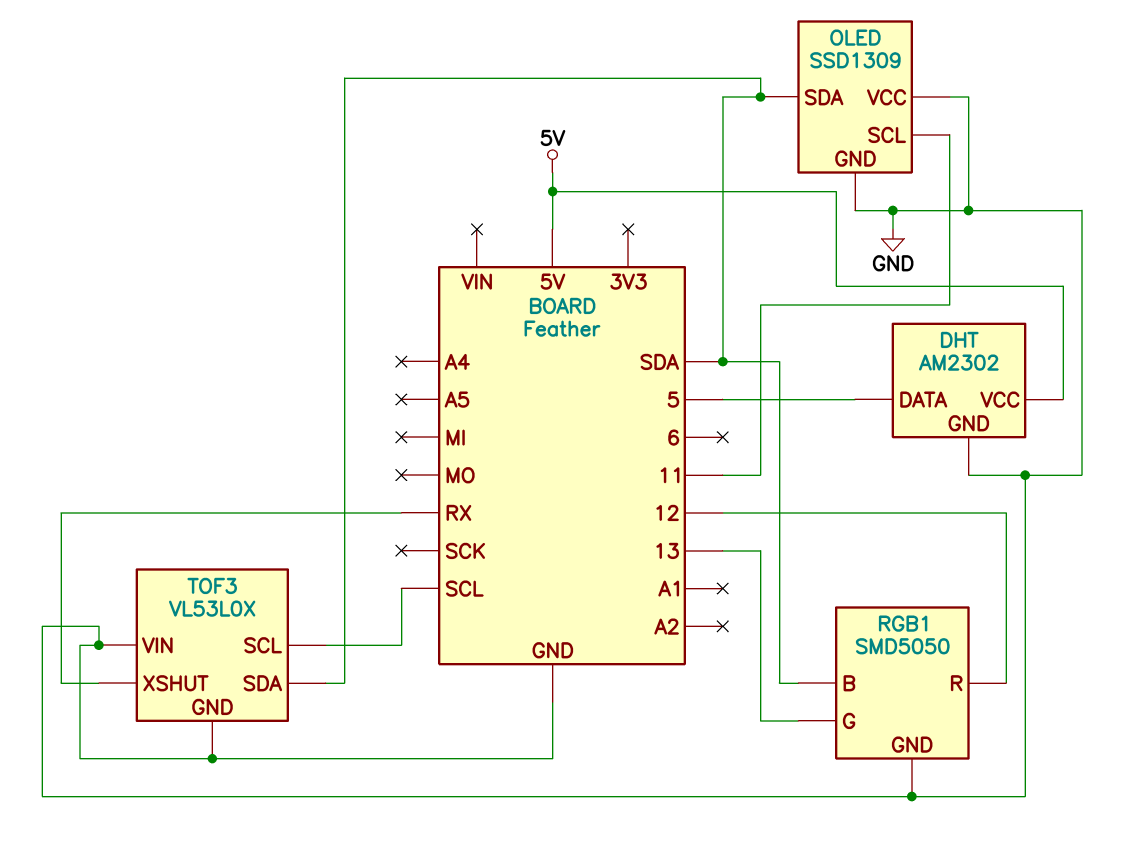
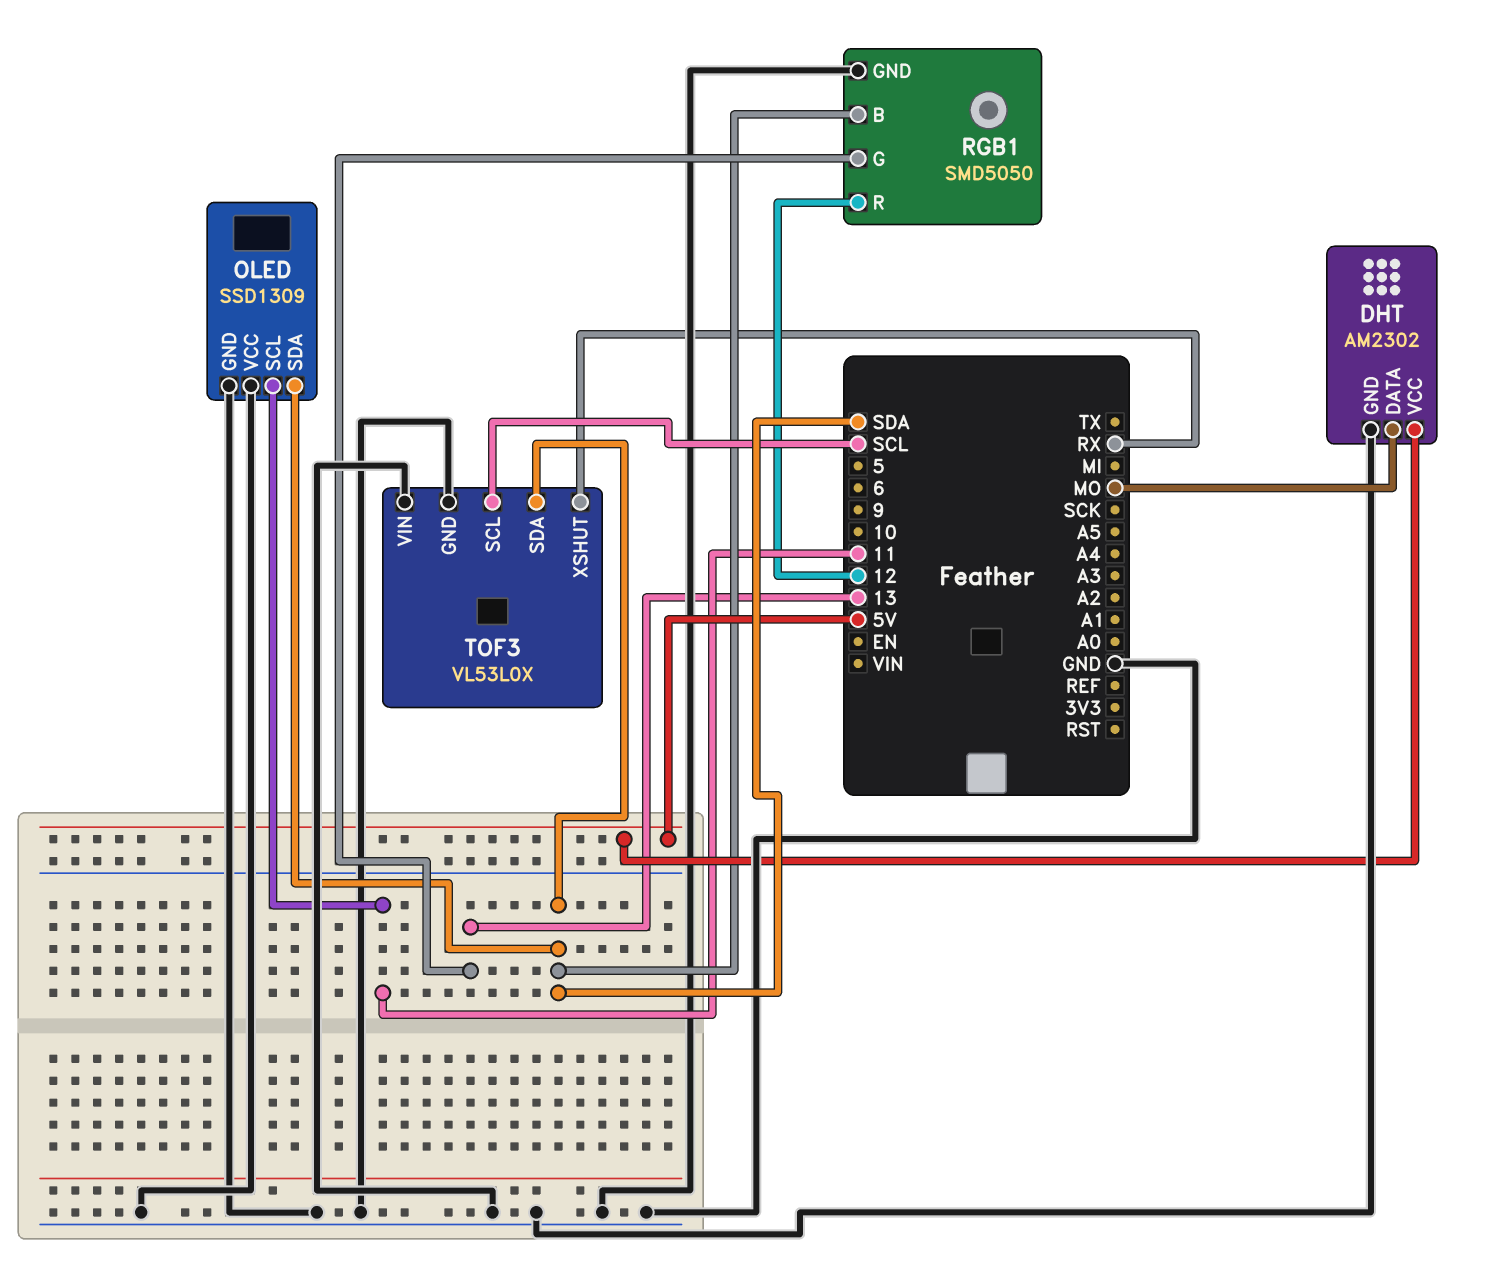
DHT pin DATA: 5 -> MO

